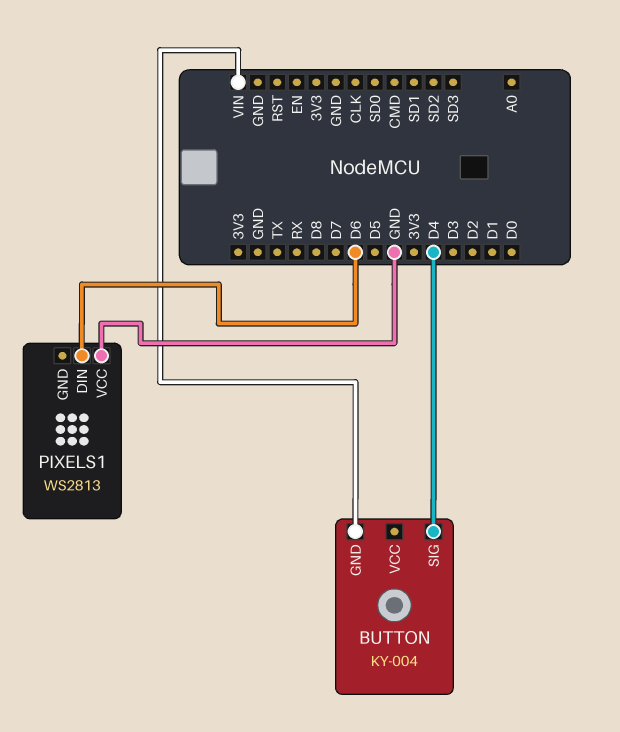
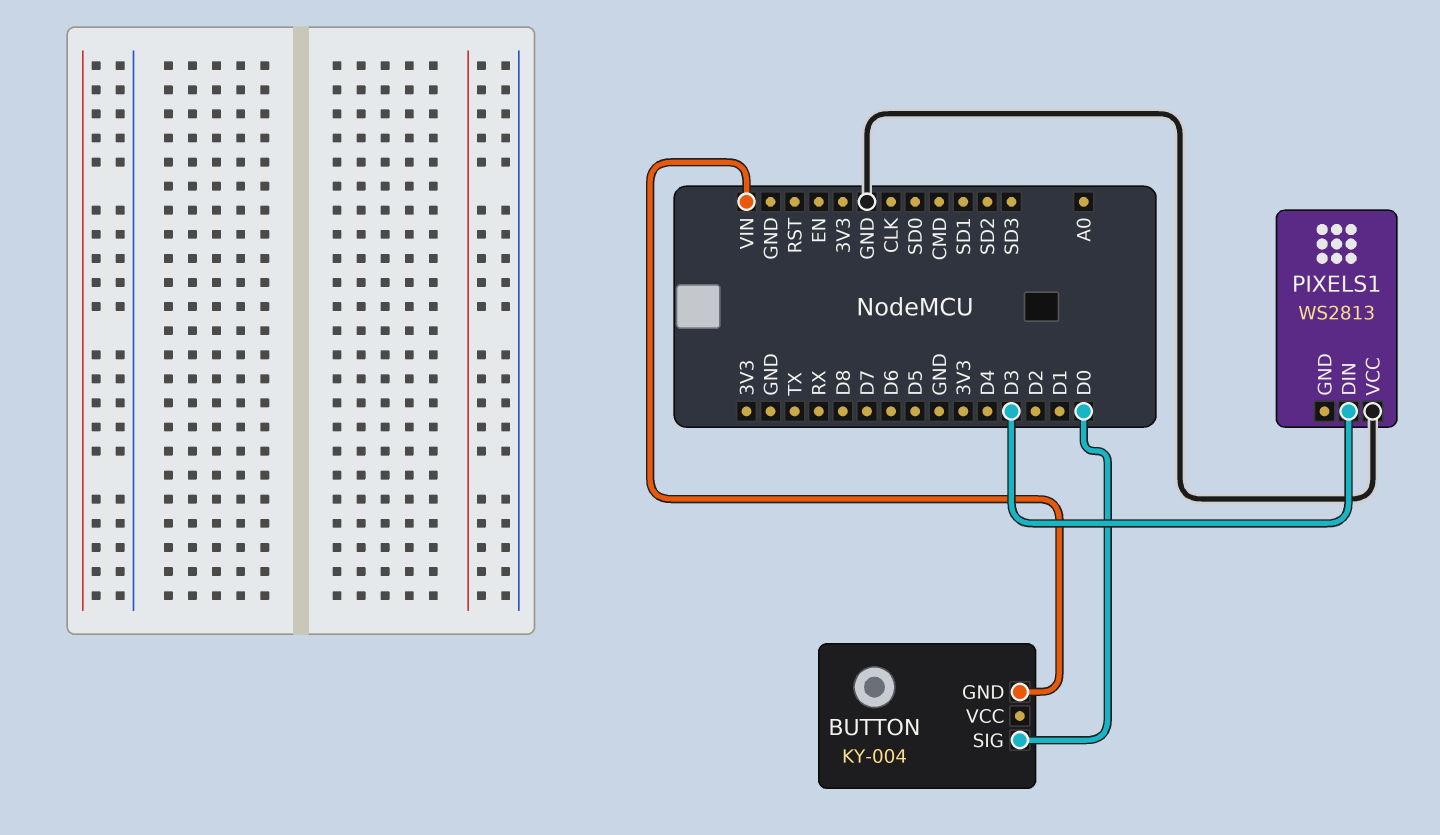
BUTTON pin SIG: D4 -> D0
PIXELS1 pin DIN: D6 -> D3

